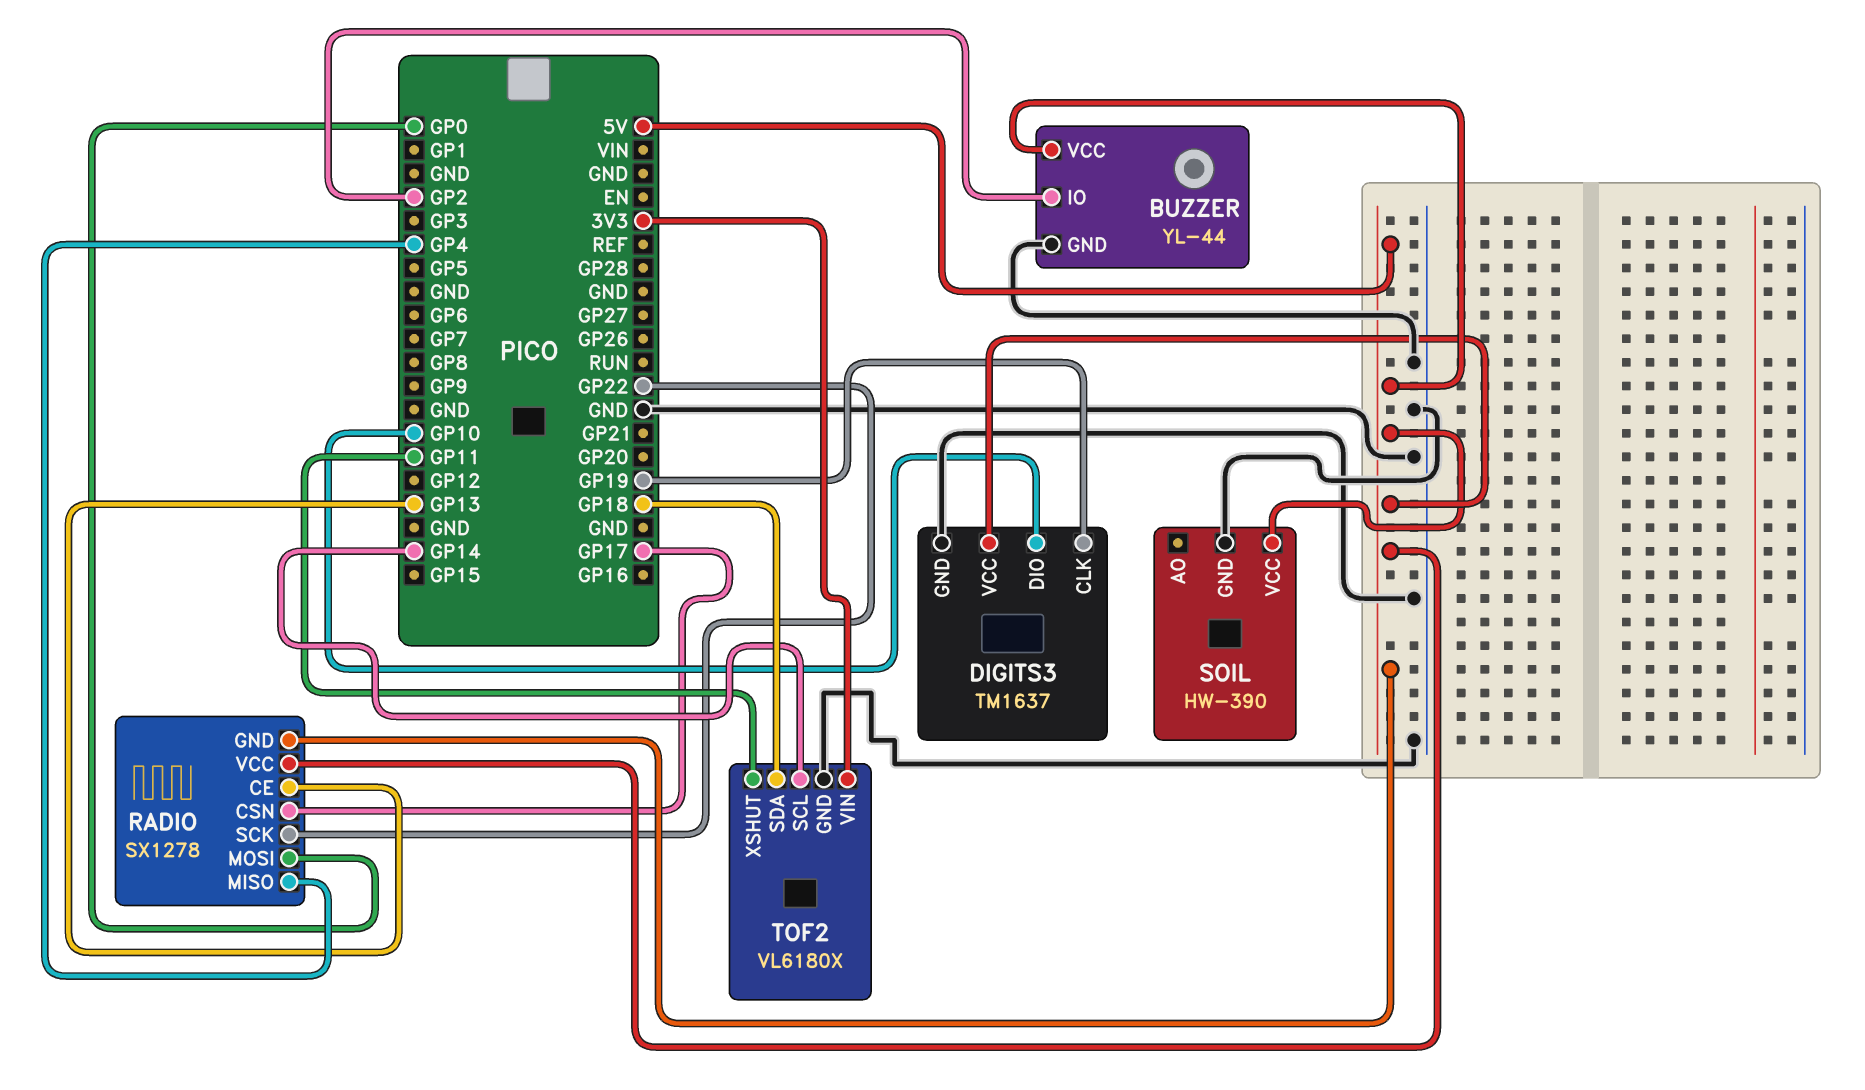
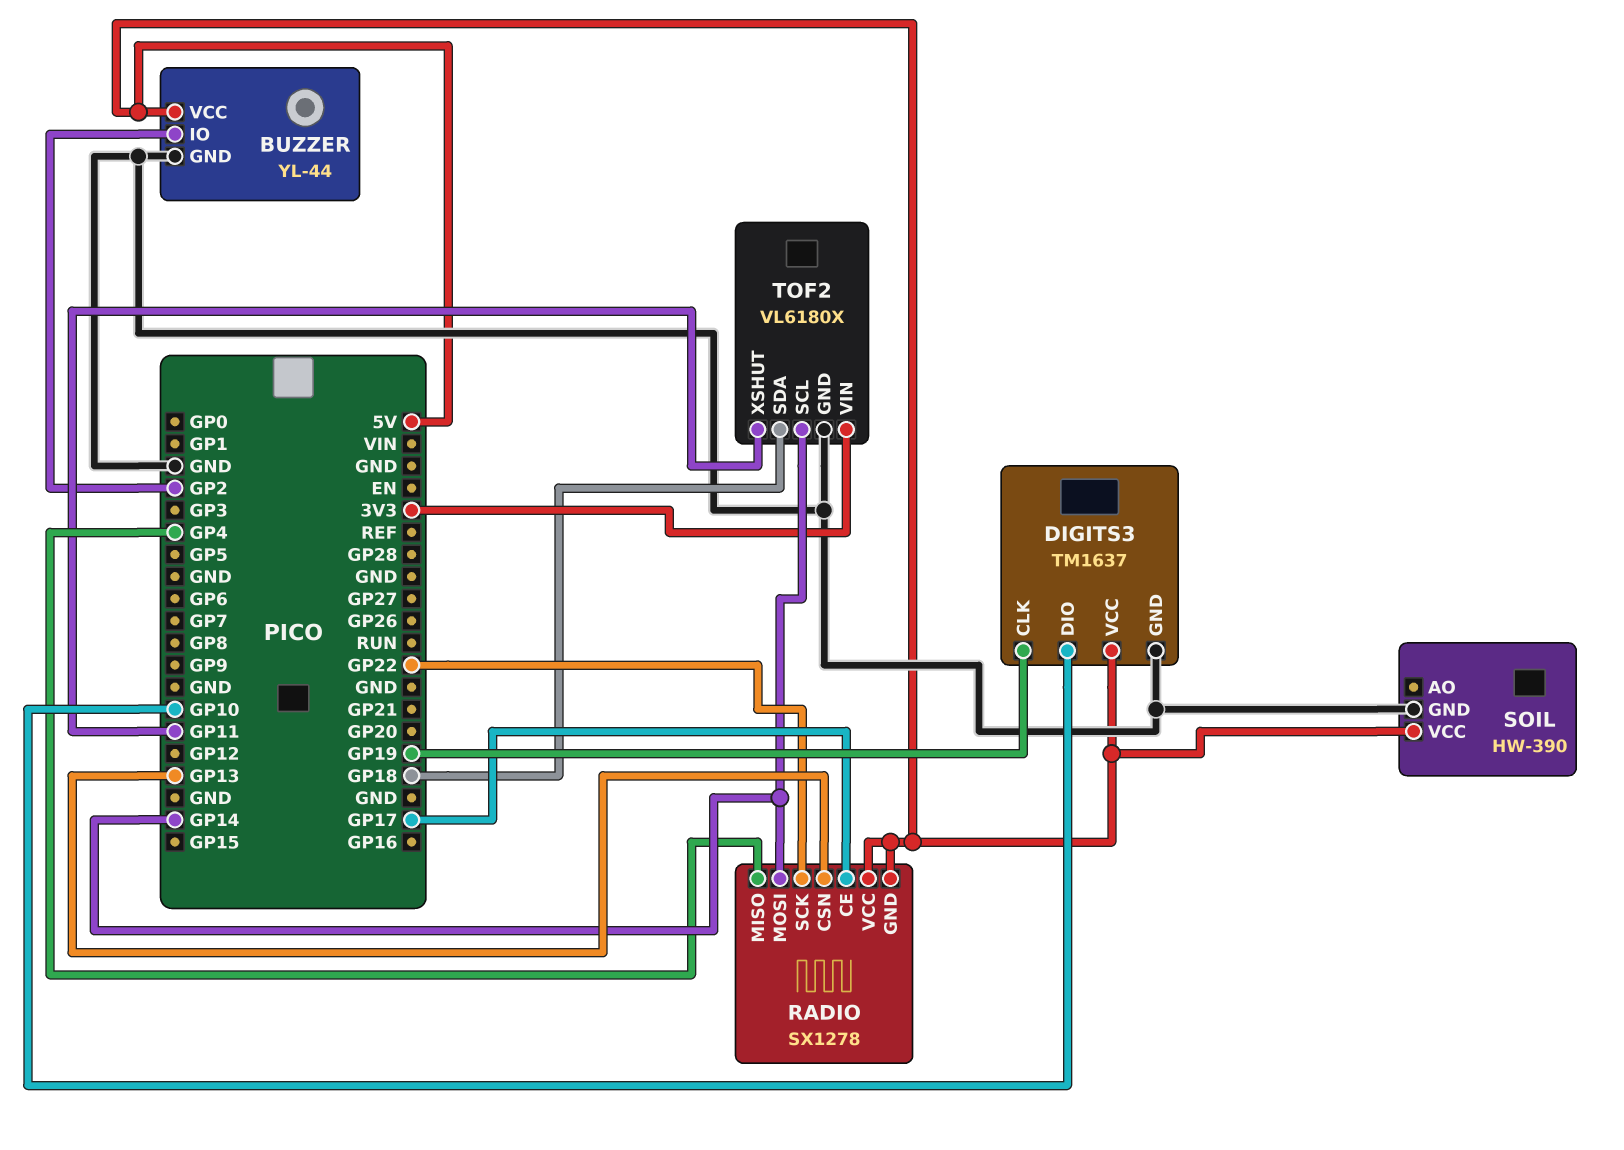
RADIO pin CE: GP13 -> GP17
RADIO pin CSN: GP17 -> GP13
RADIO pin MOSI: GP0 -> GP14

